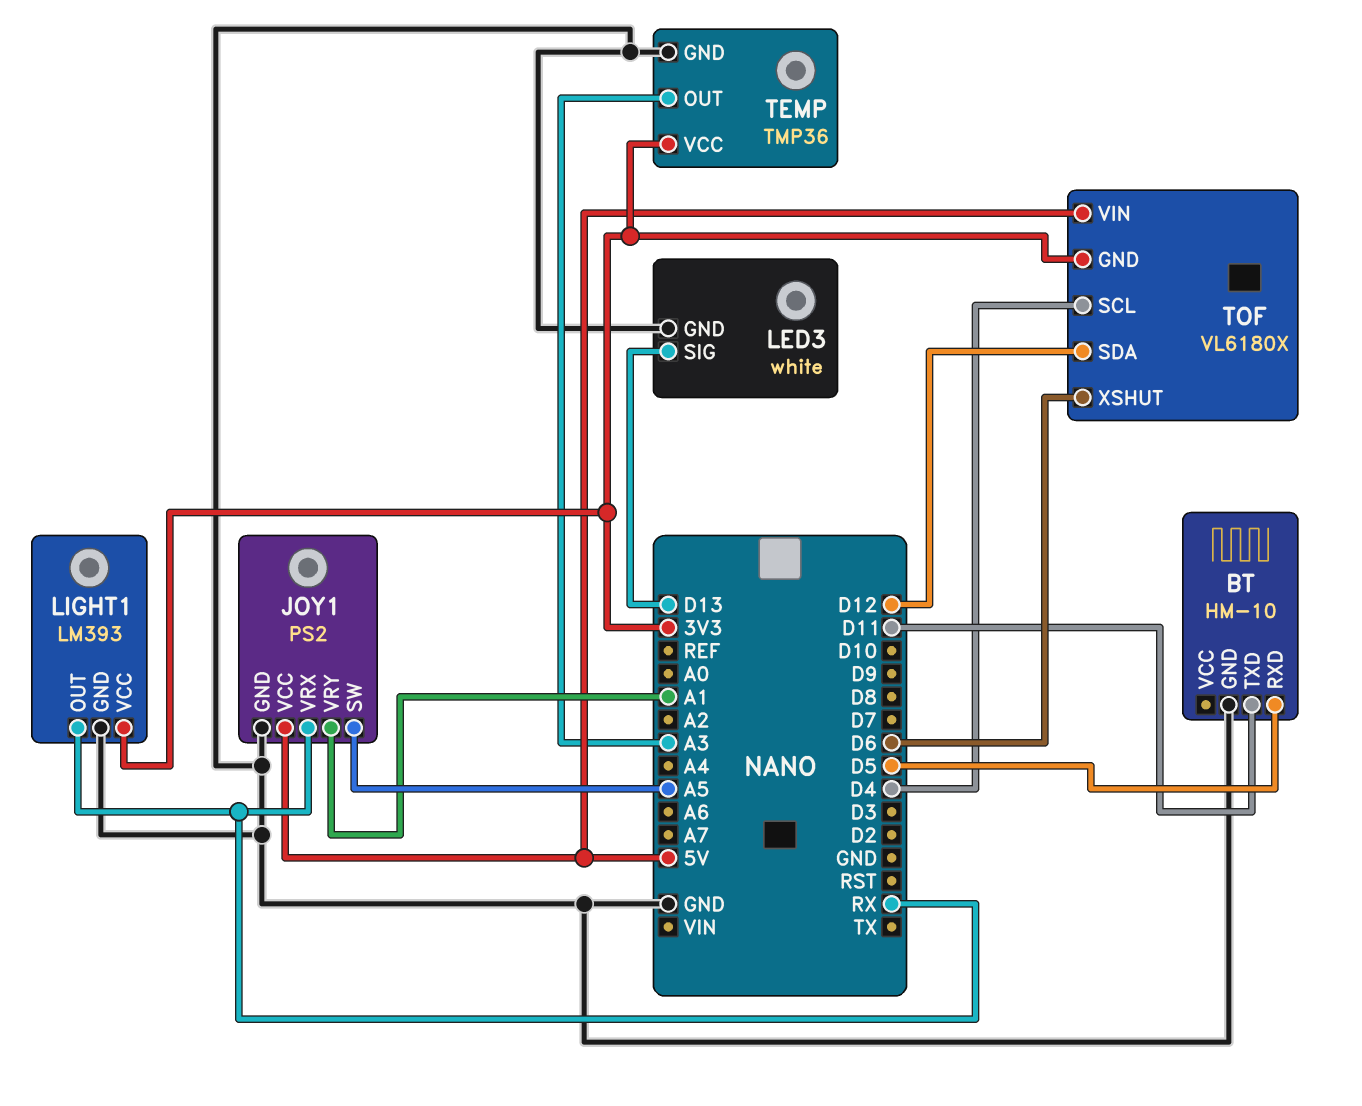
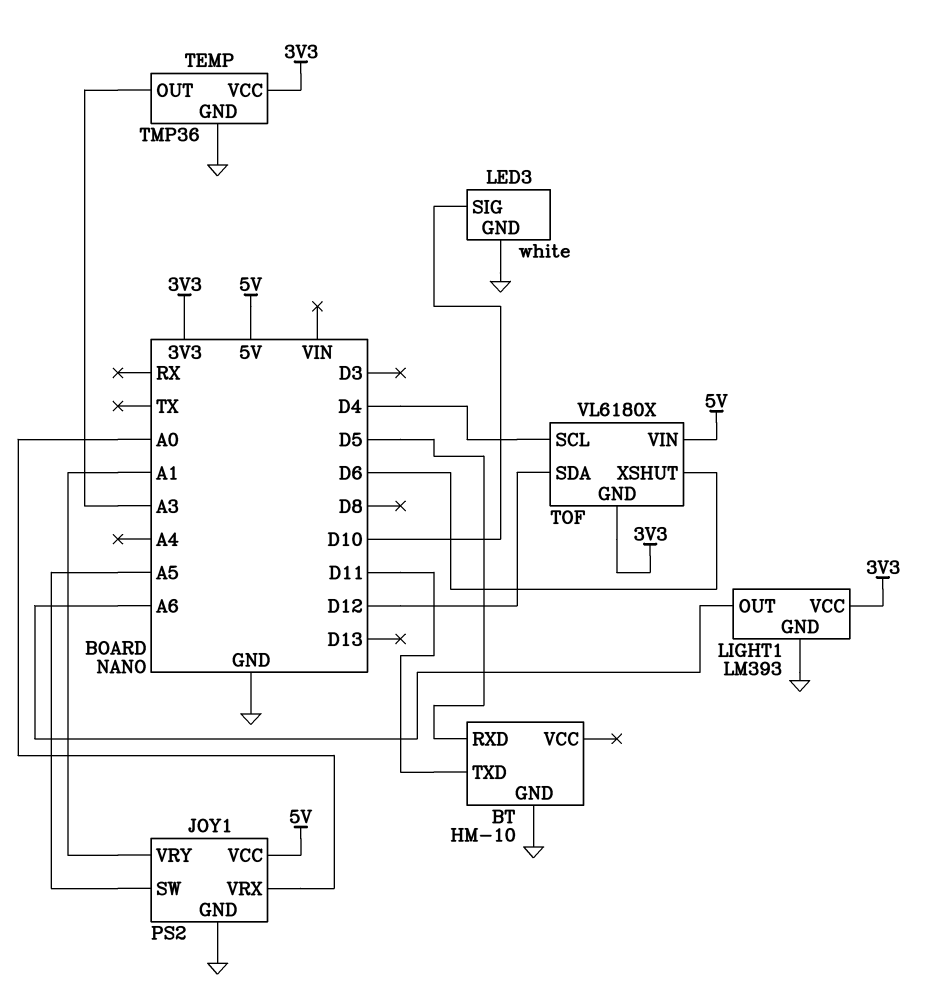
JOY1 pin VRX: RX -> A0
LED3 pin SIG: D13 -> D10
LIGHT1 pin OUT: RX -> A6

